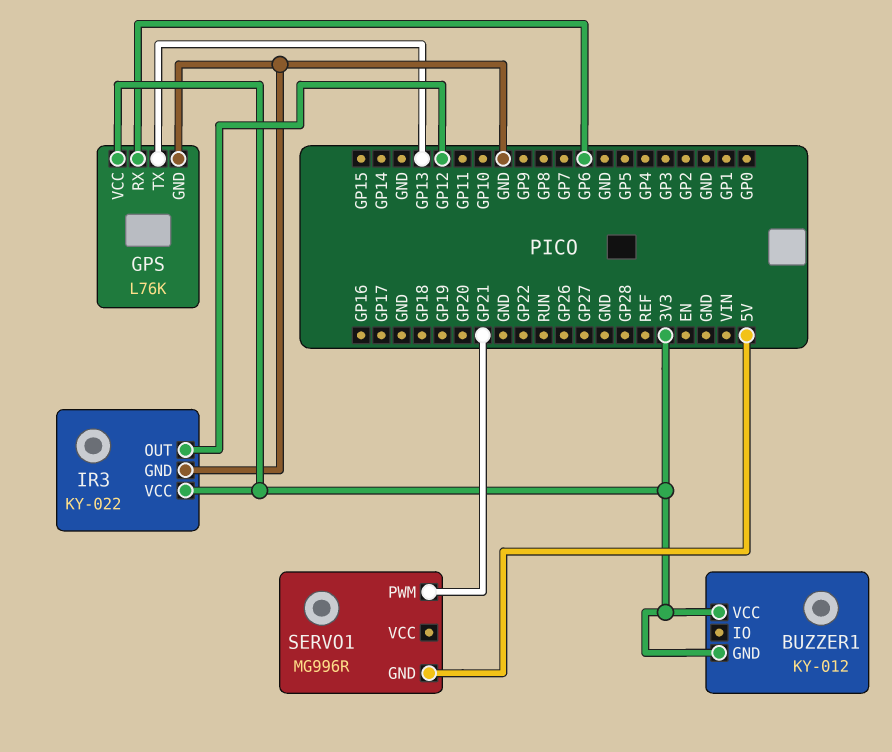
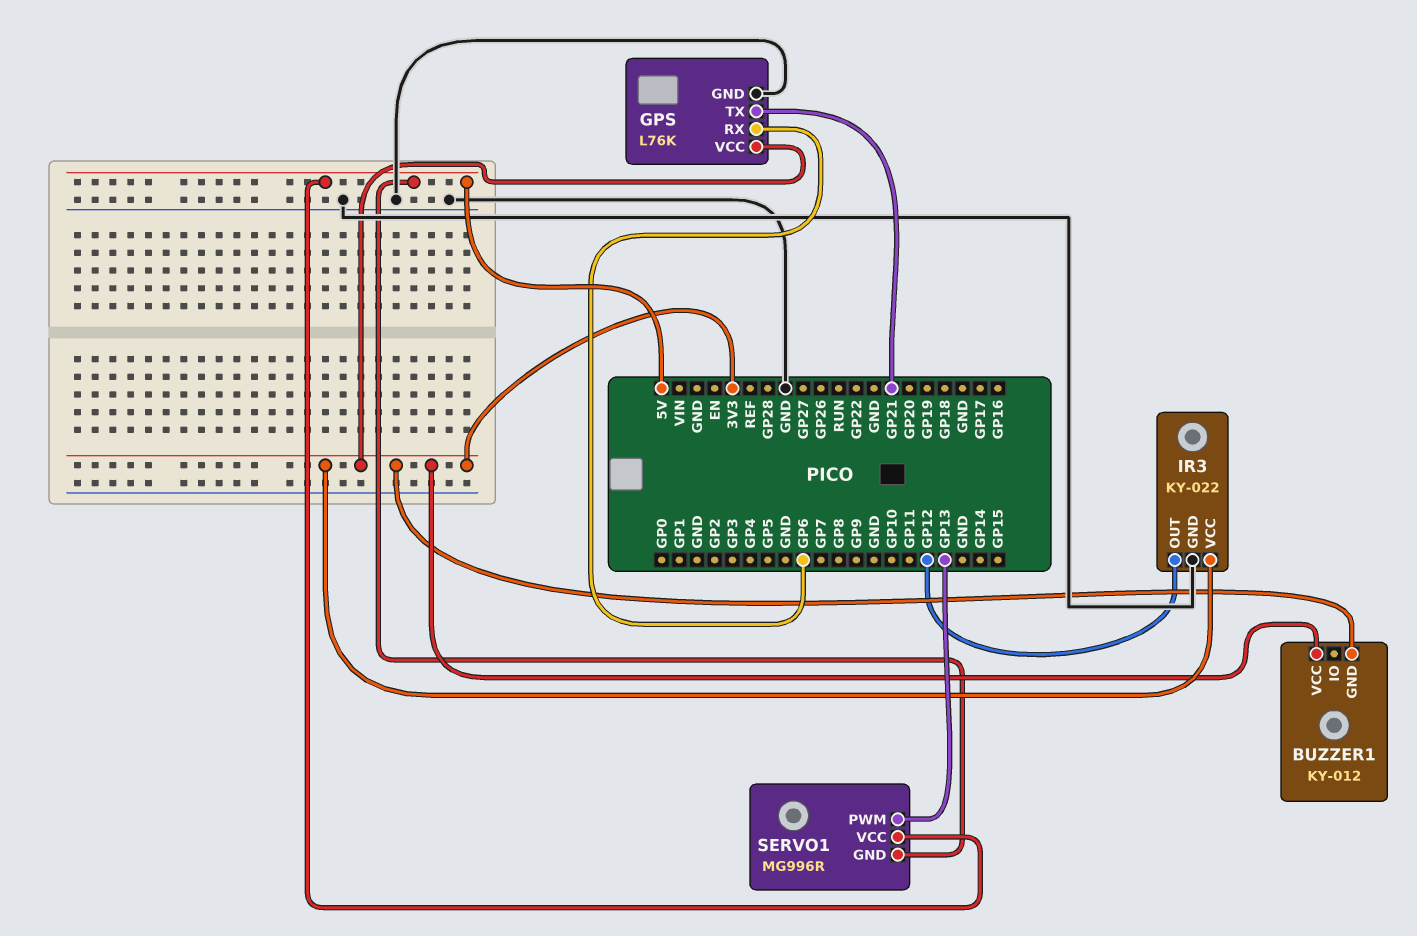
GPS pin TX: GP13 -> GP21
SERVO1 pin PWM: GP21 -> GP13
SERVO1 pin VCC: none -> 5V

